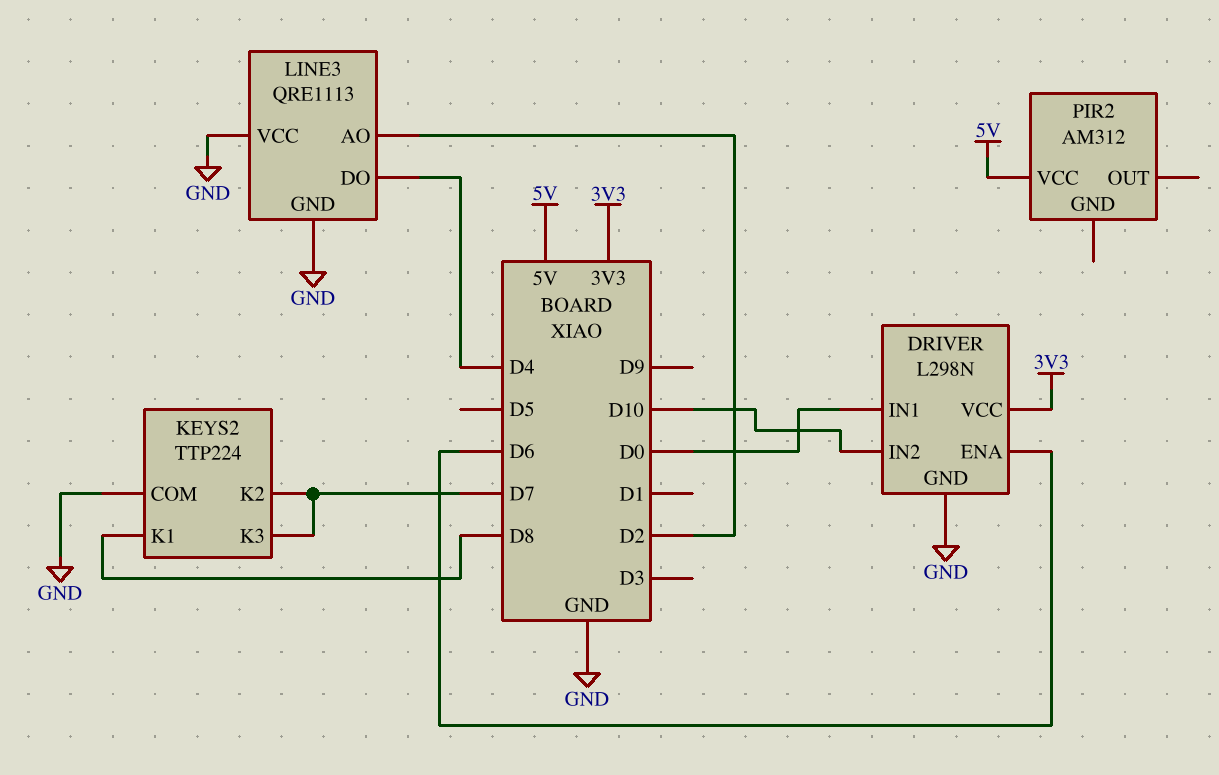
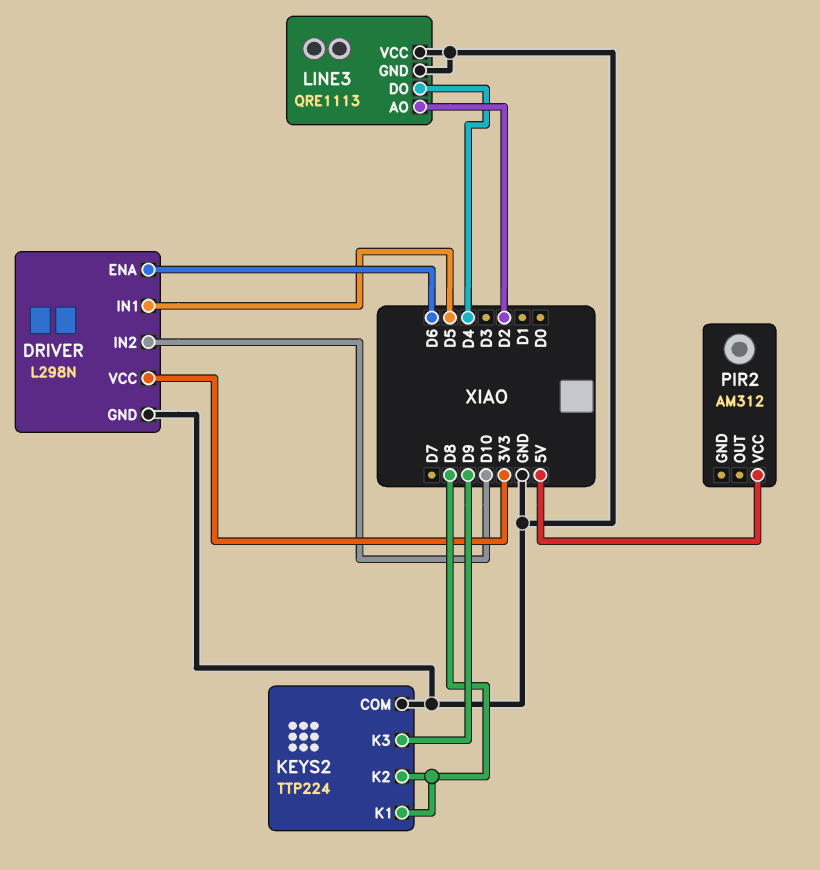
DRIVER pin IN1: D0 -> D5
KEYS2 pin K2: D7 -> D8
KEYS2 pin K3: D7 -> D9

